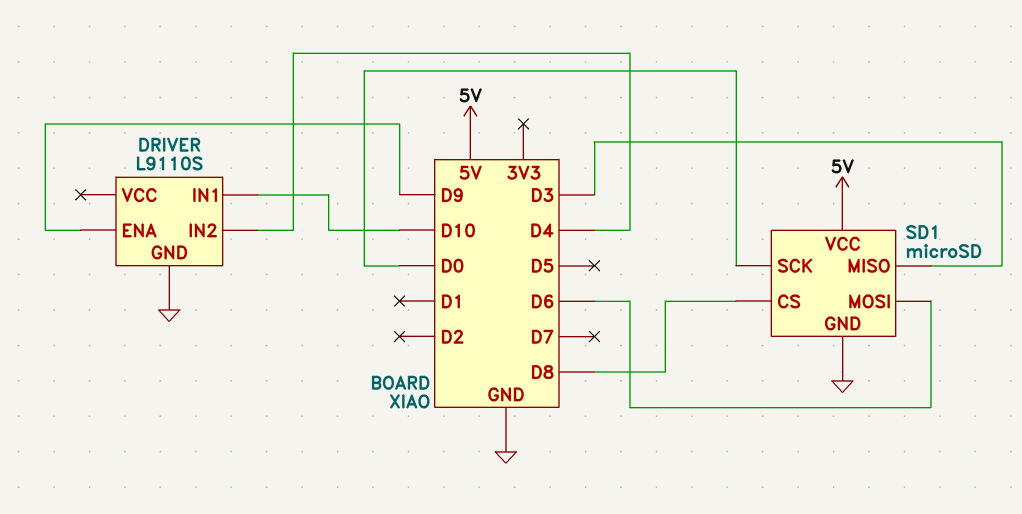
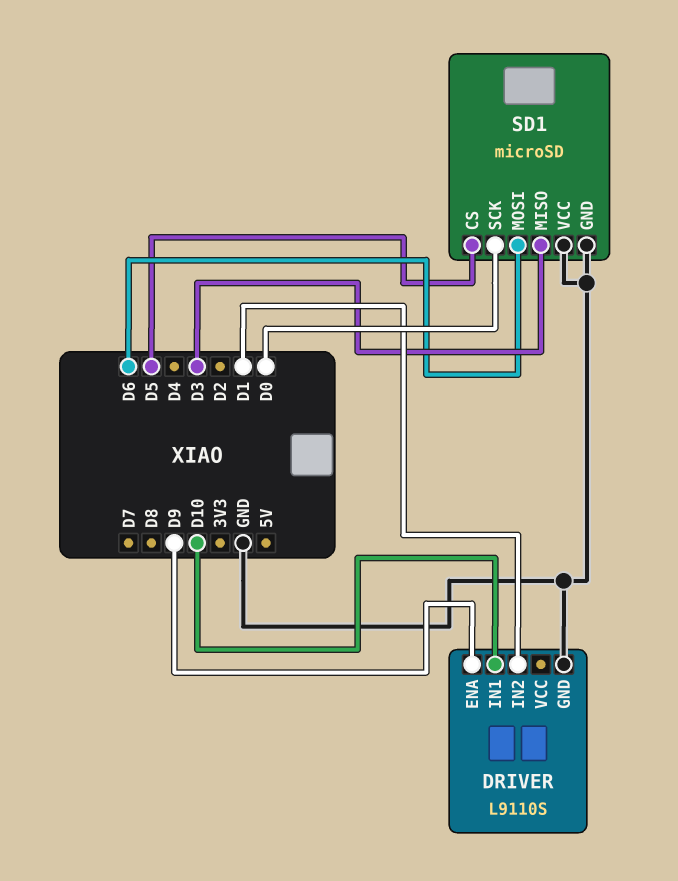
DRIVER pin IN2: D4 -> D1
SD1 pin CS: D8 -> D5
SD1 pin VCC: 5V -> GND

